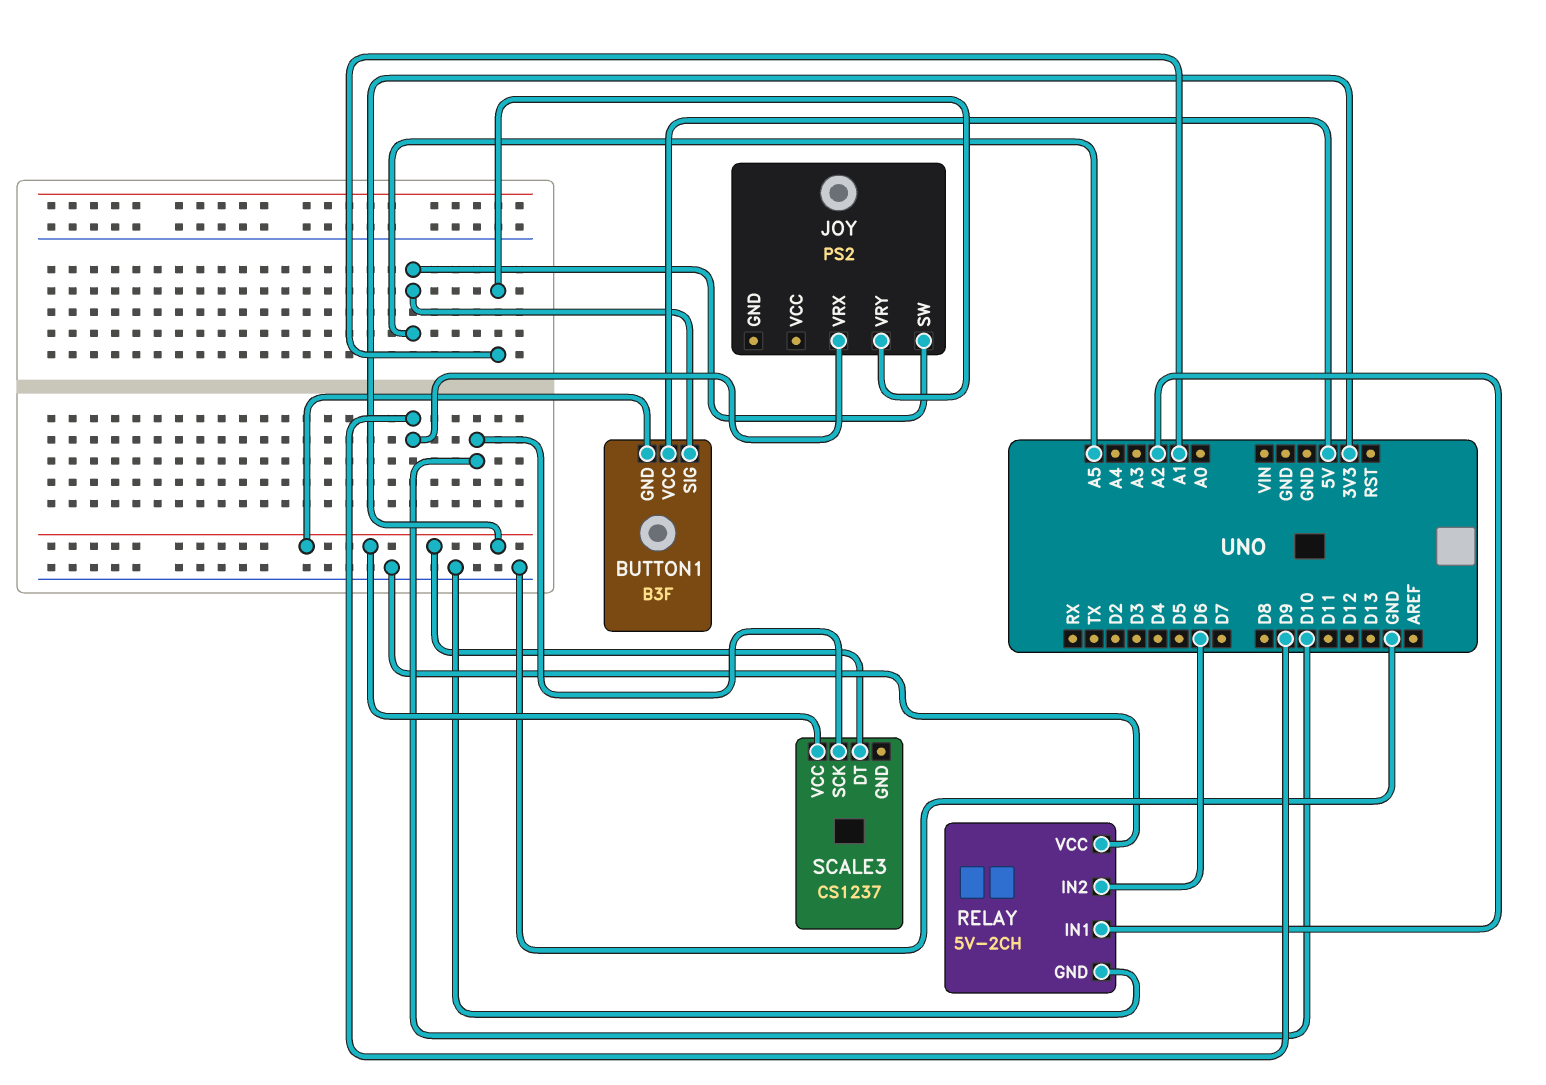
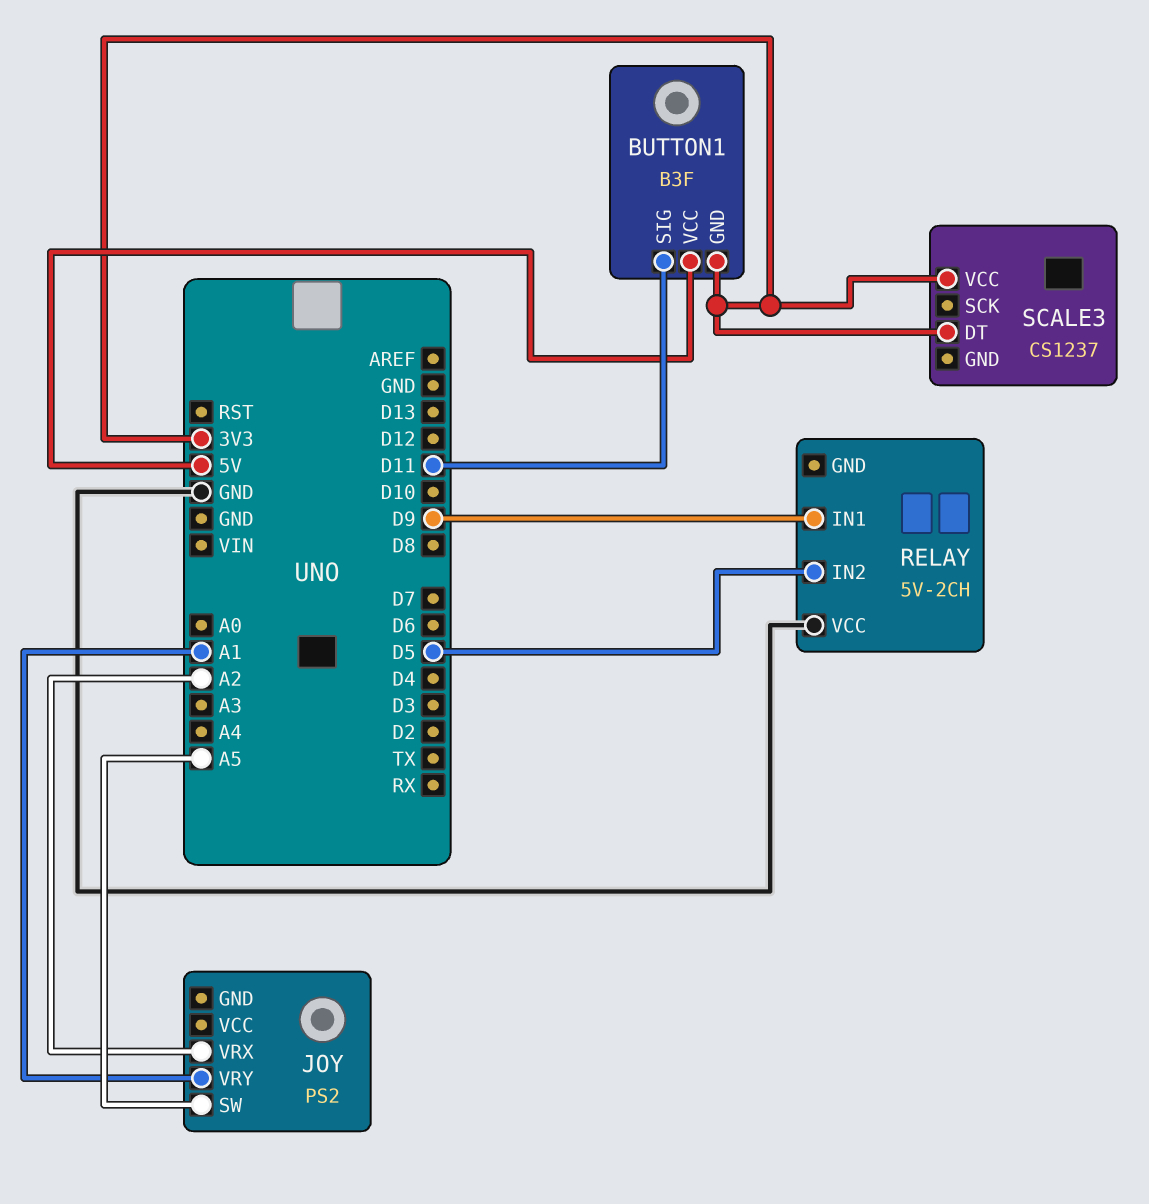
BUTTON1 pin SIG: A5 -> D11
JOY pin VRX: D9 -> A2
RELAY pin GND: GND -> none
RELAY pin IN1: A2 -> D9
RELAY pin IN2: D6 -> D5
SCALE3 pin SCK: D10 -> none

